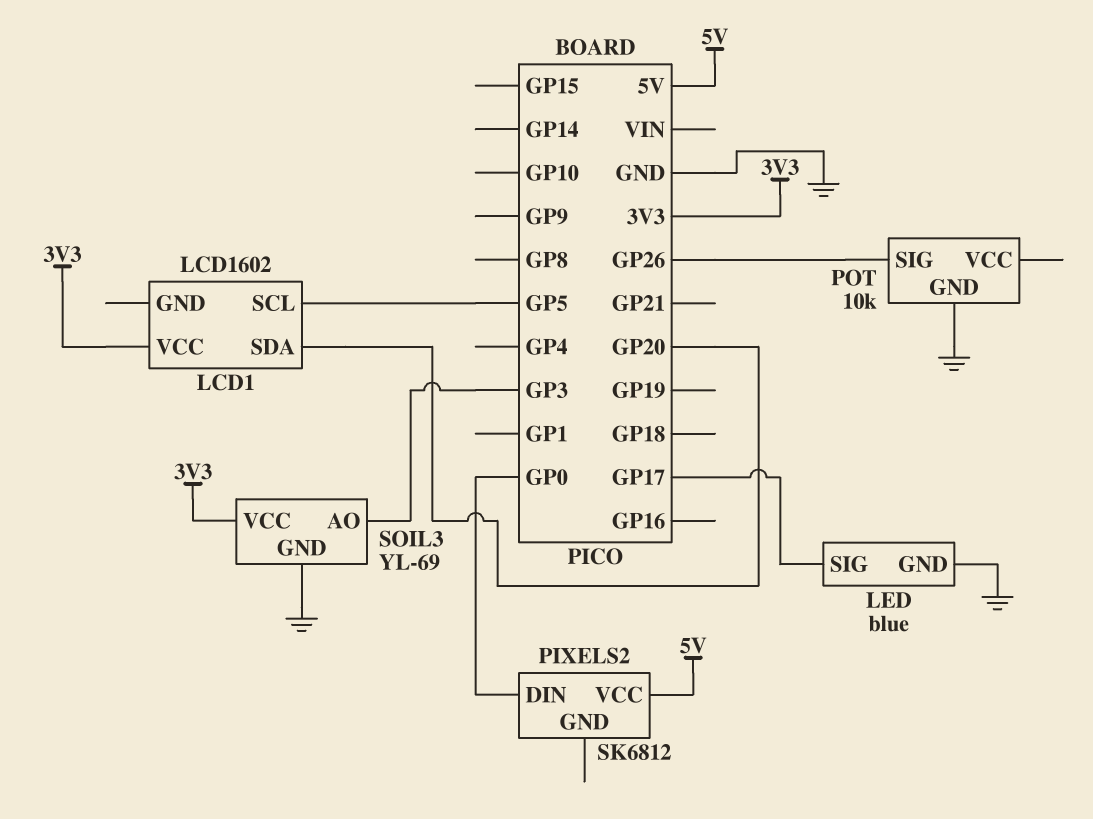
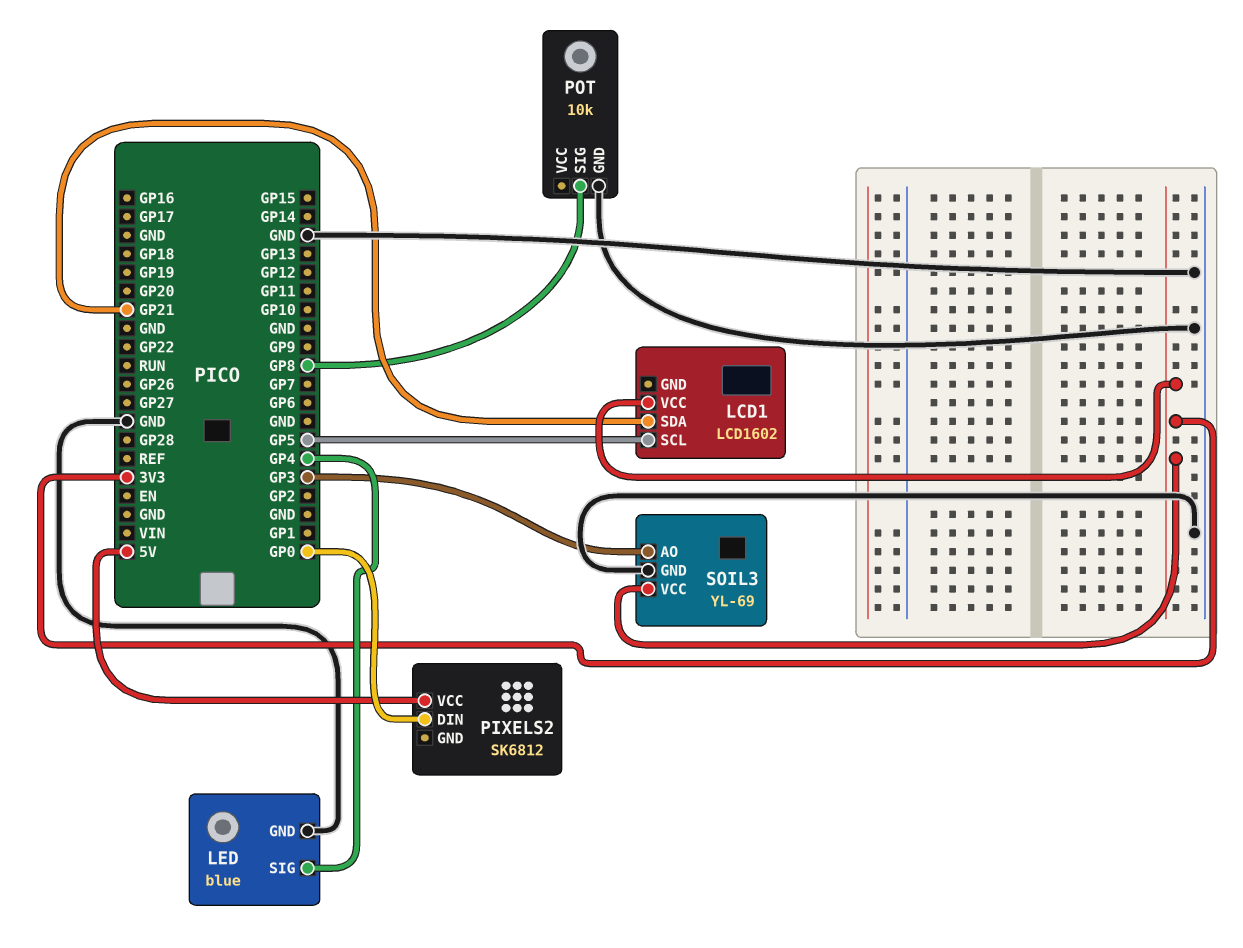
LCD1 pin SDA: GP20 -> GP21
LED pin SIG: GP17 -> GP4
POT pin SIG: GP26 -> GP8

